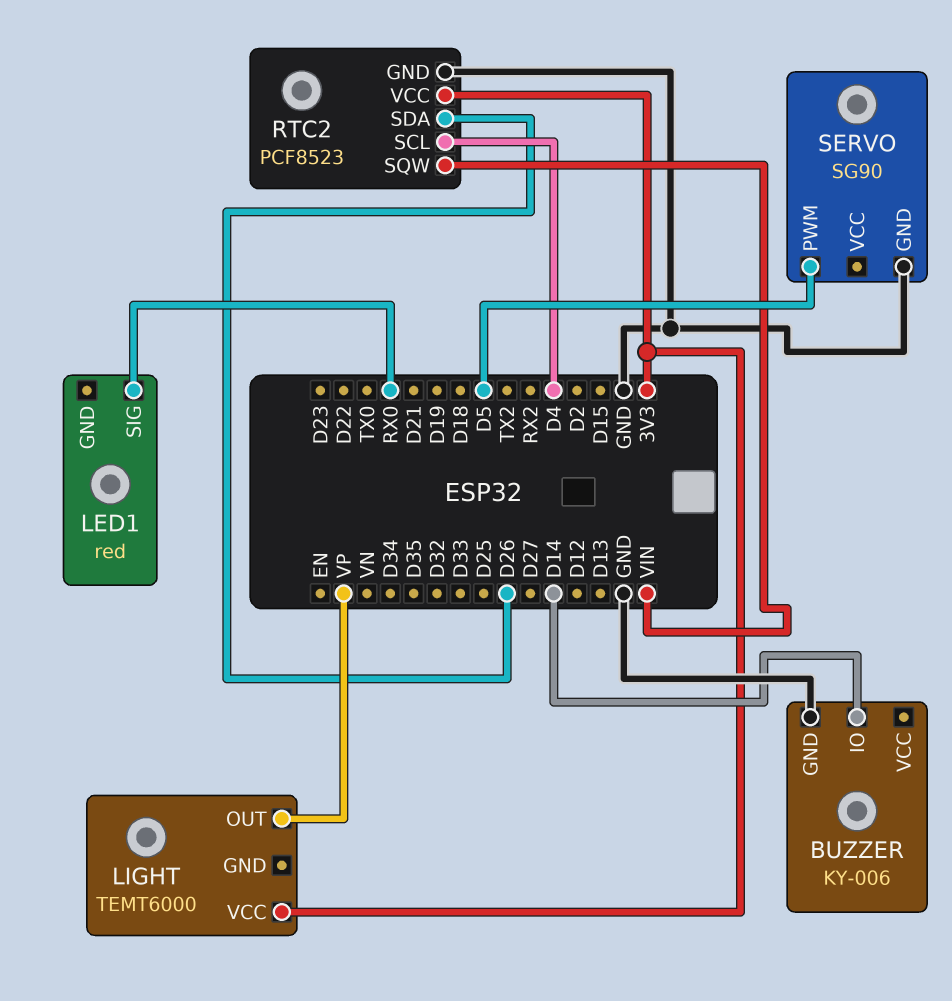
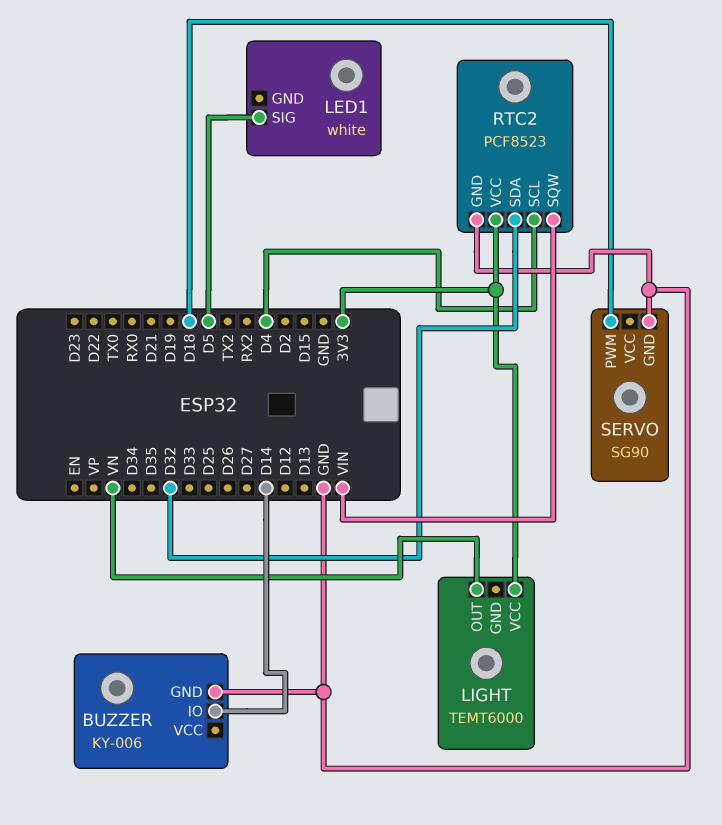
LED1: red -> white
LED1 pin SIG: RX0 -> D5
LIGHT pin OUT: VP -> VN
RTC2 pin SDA: D26 -> D32
SERVO pin PWM: D5 -> D18

